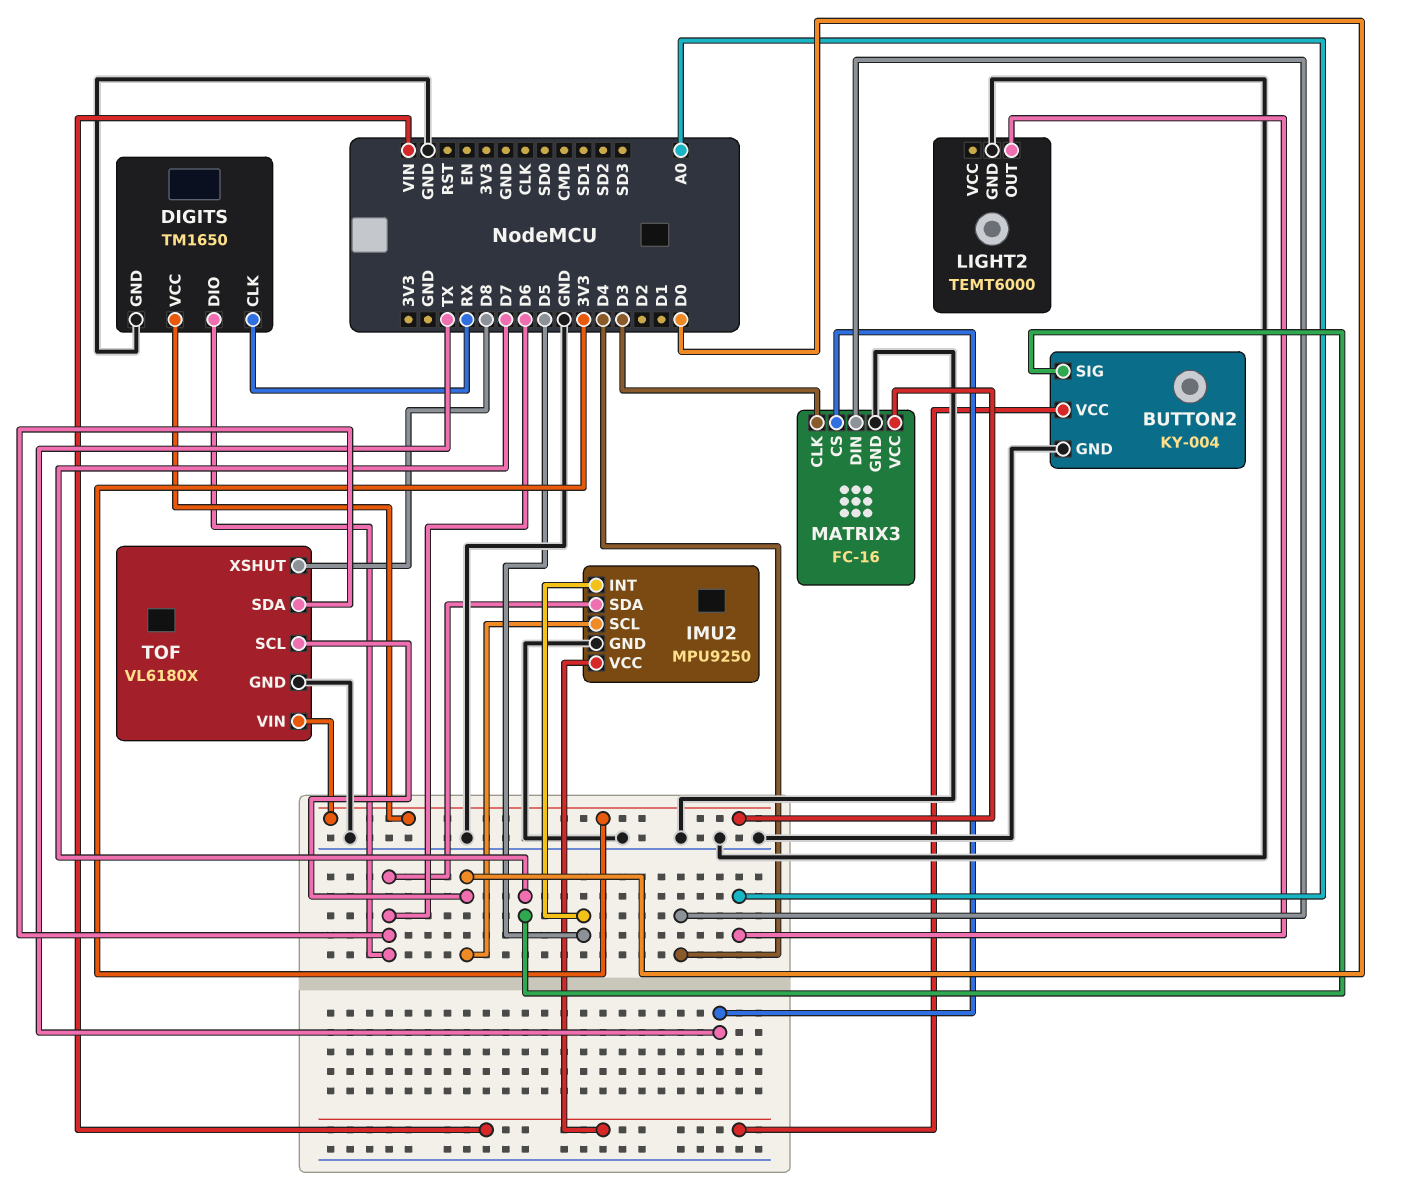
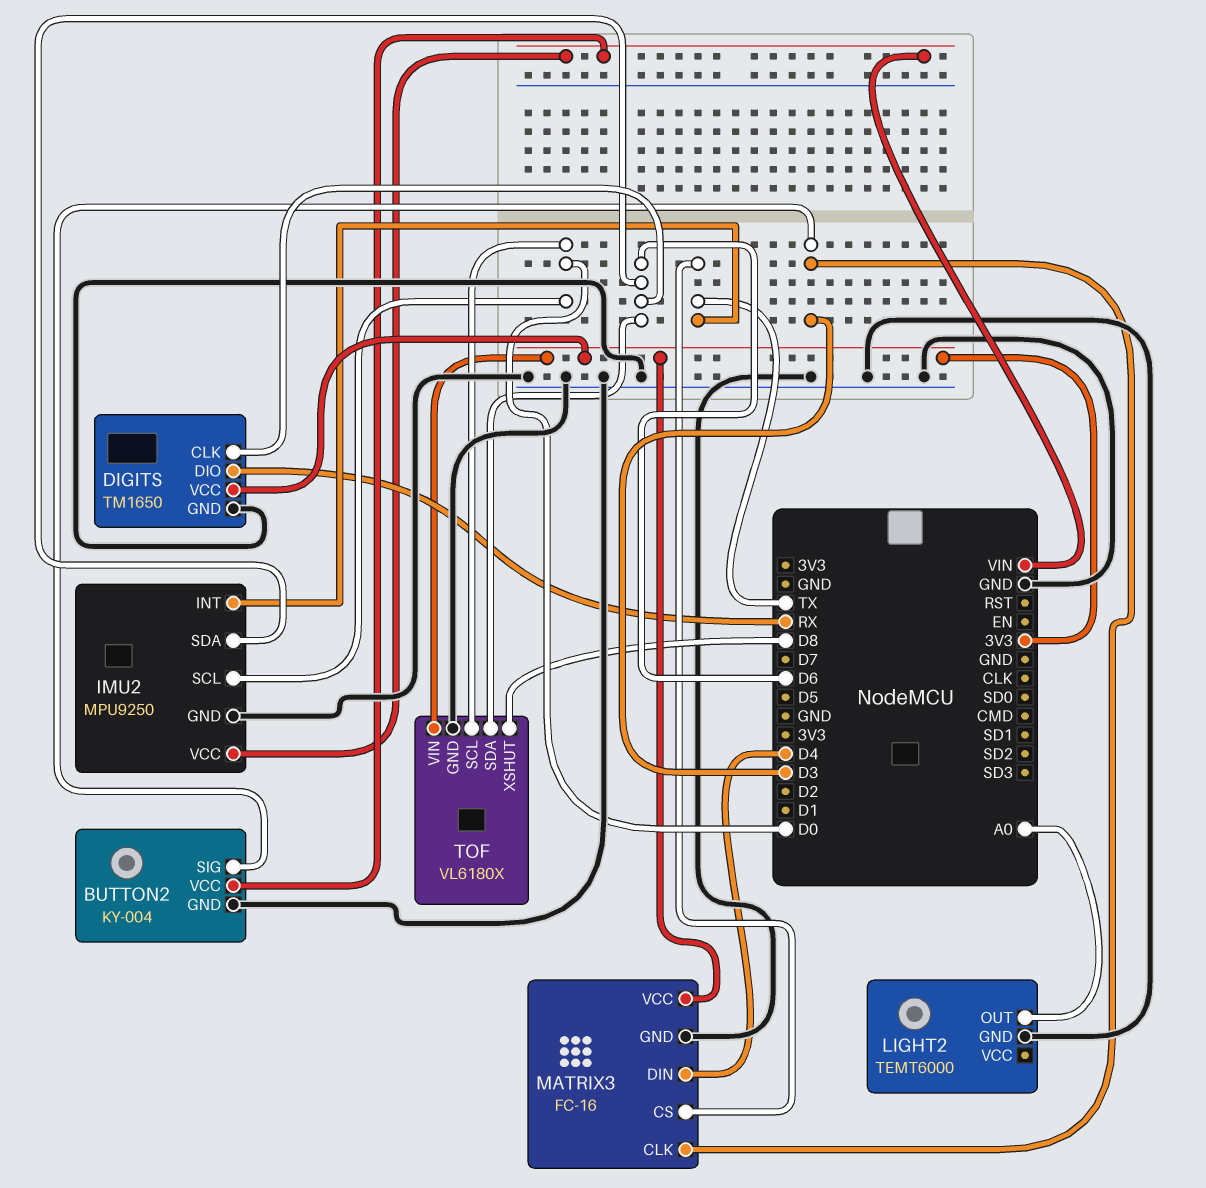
BUTTON2 pin SIG: D7 -> D3
DIGITS pin CLK: RX -> D6
DIGITS pin DIO: D6 -> RX
IMU2 pin INT: D5 -> TX

